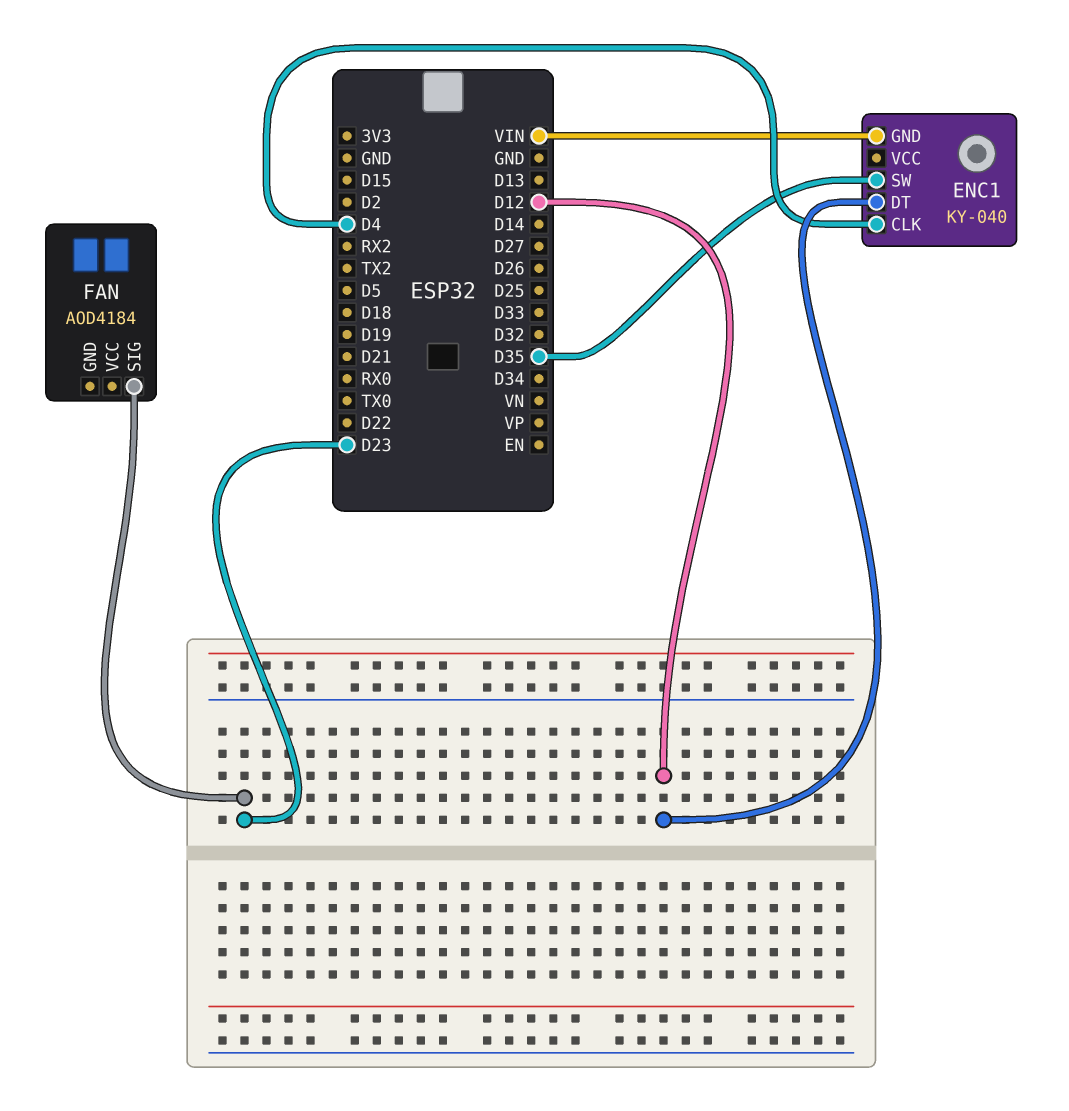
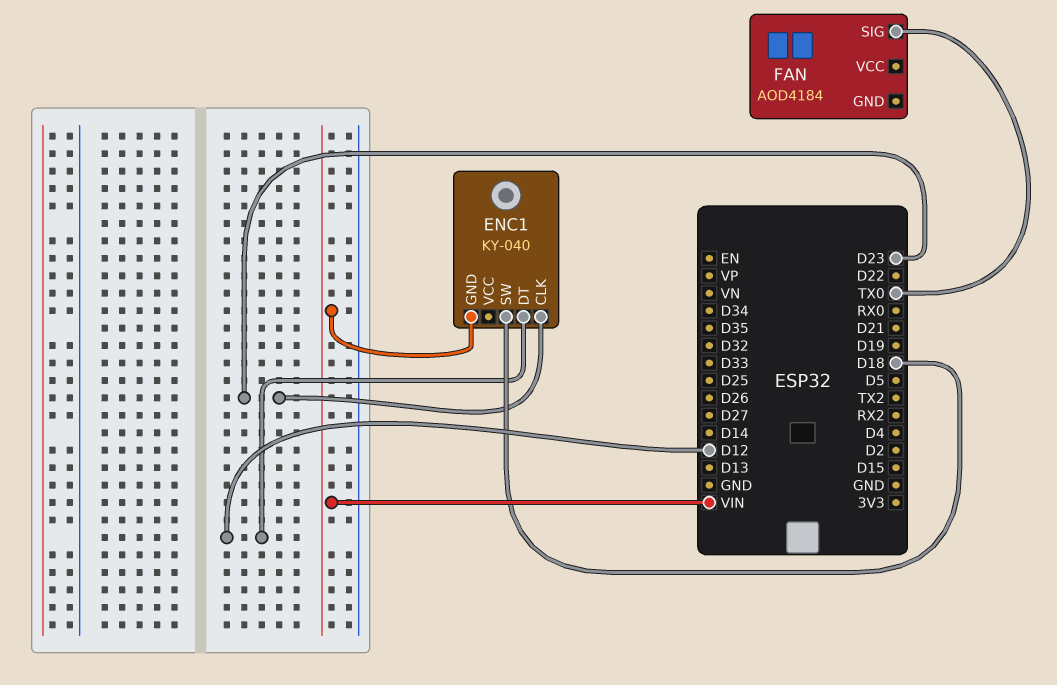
ENC1 pin CLK: D4 -> D23
ENC1 pin SW: D35 -> D18
FAN pin SIG: D23 -> TX0

